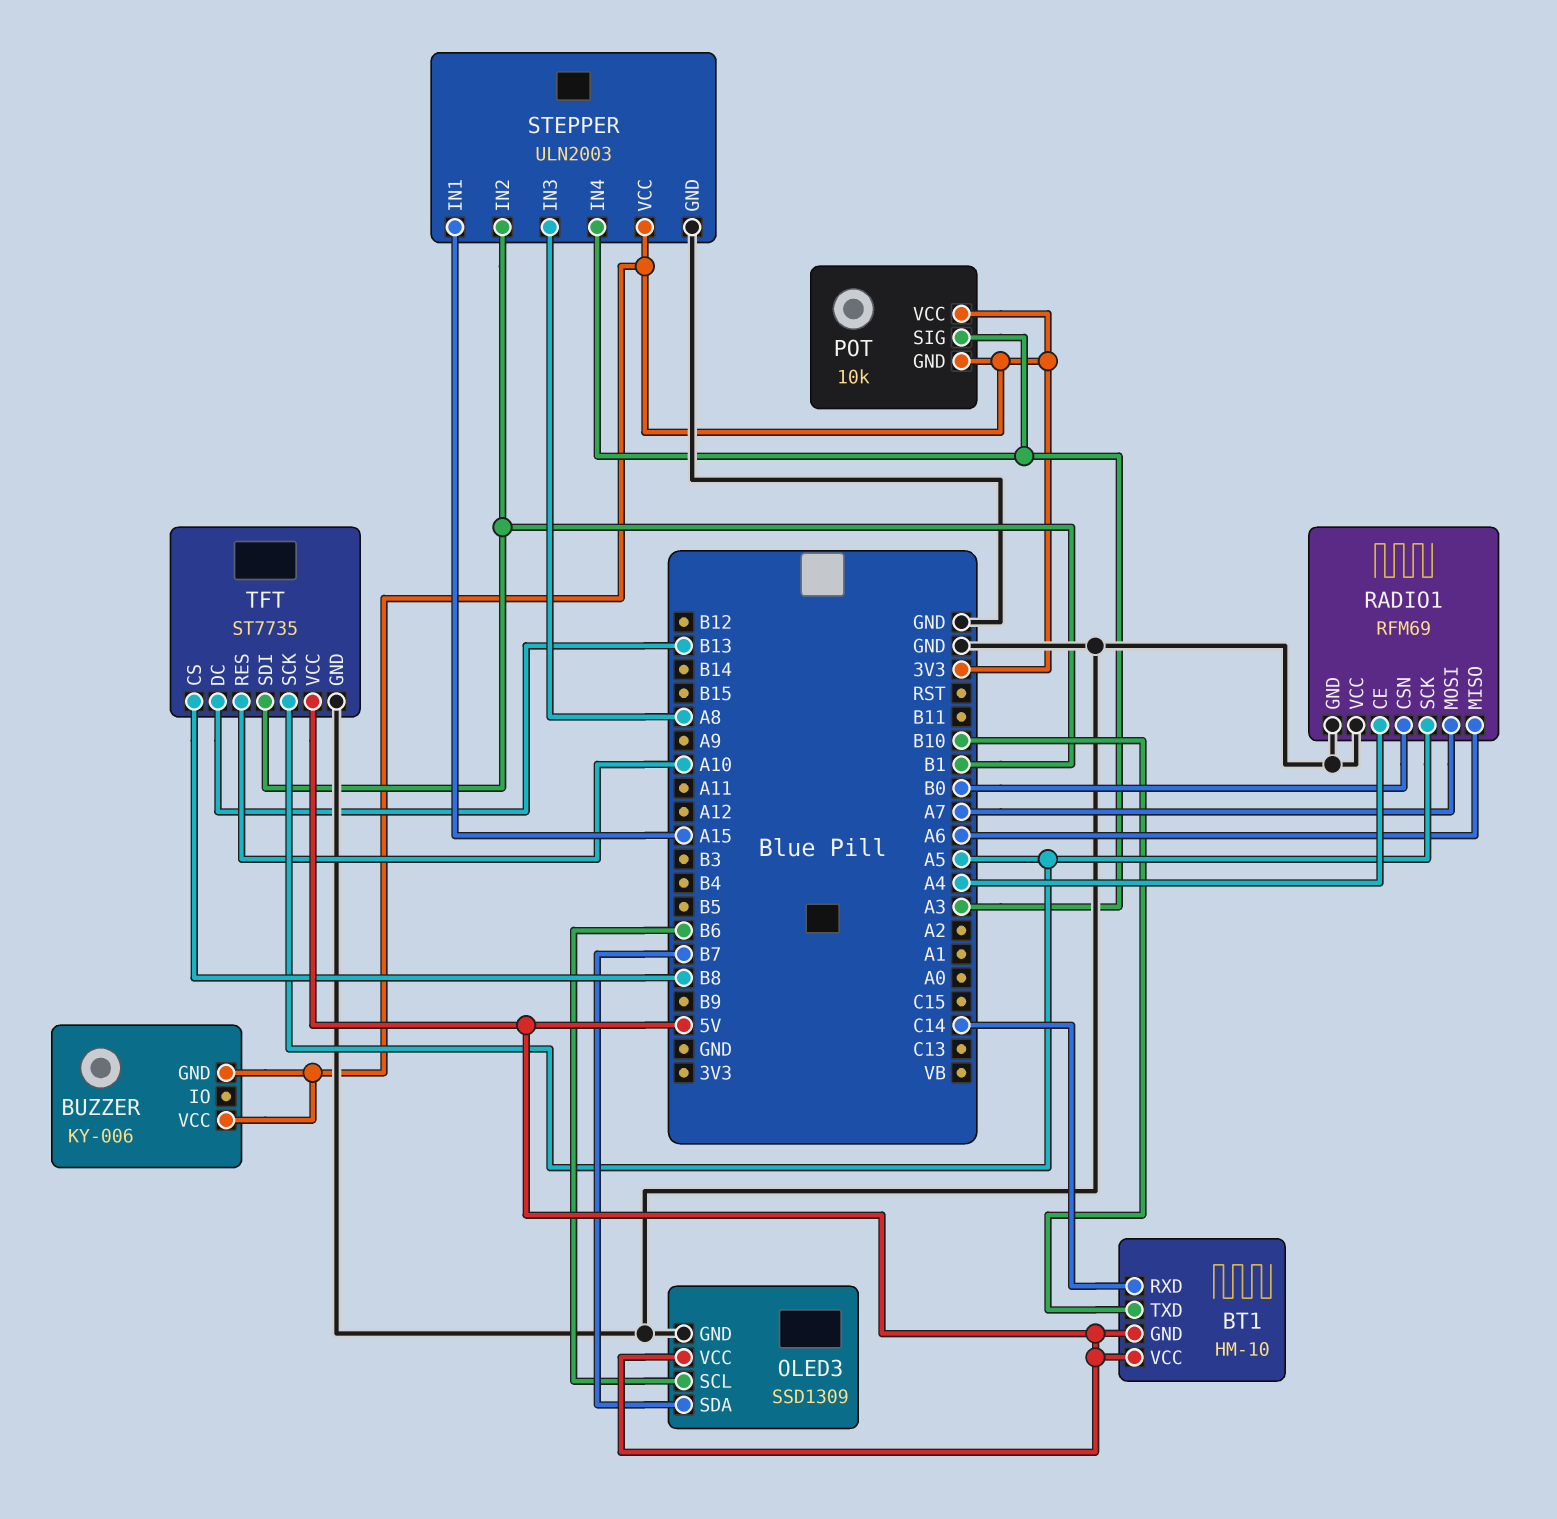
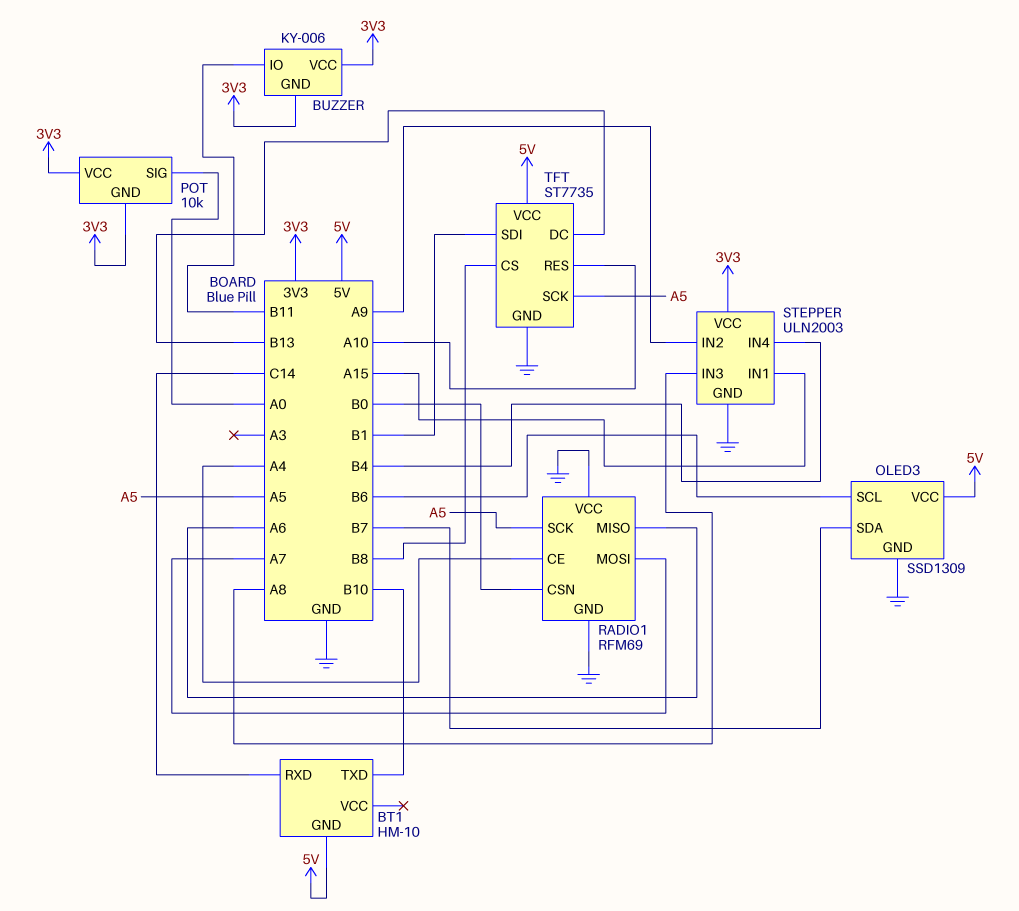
BT1 pin VCC: 5V -> none
BUZZER pin IO: none -> B11
POT pin SIG: A3 -> A0
STEPPER pin IN2: B1 -> A9
STEPPER pin IN4: A3 -> B4

